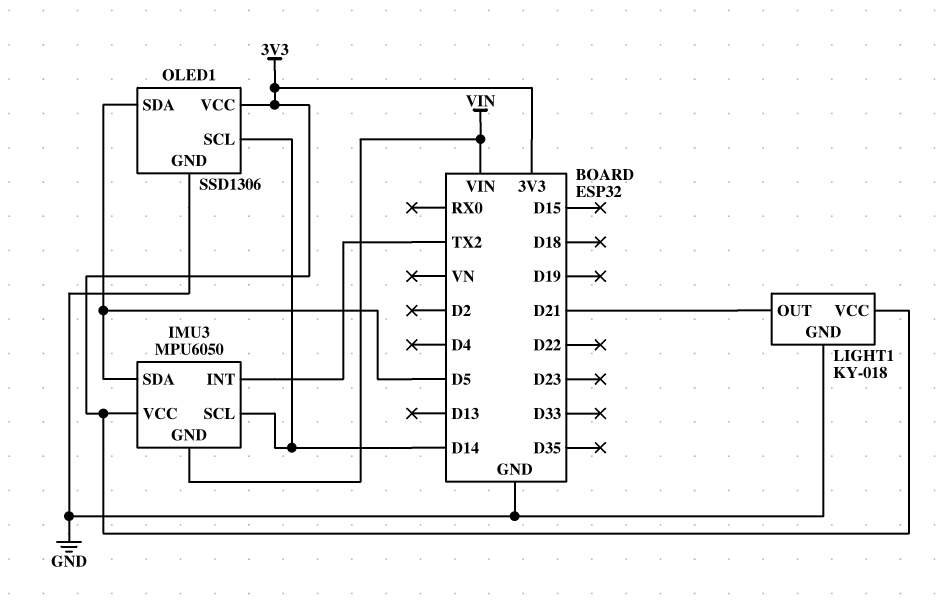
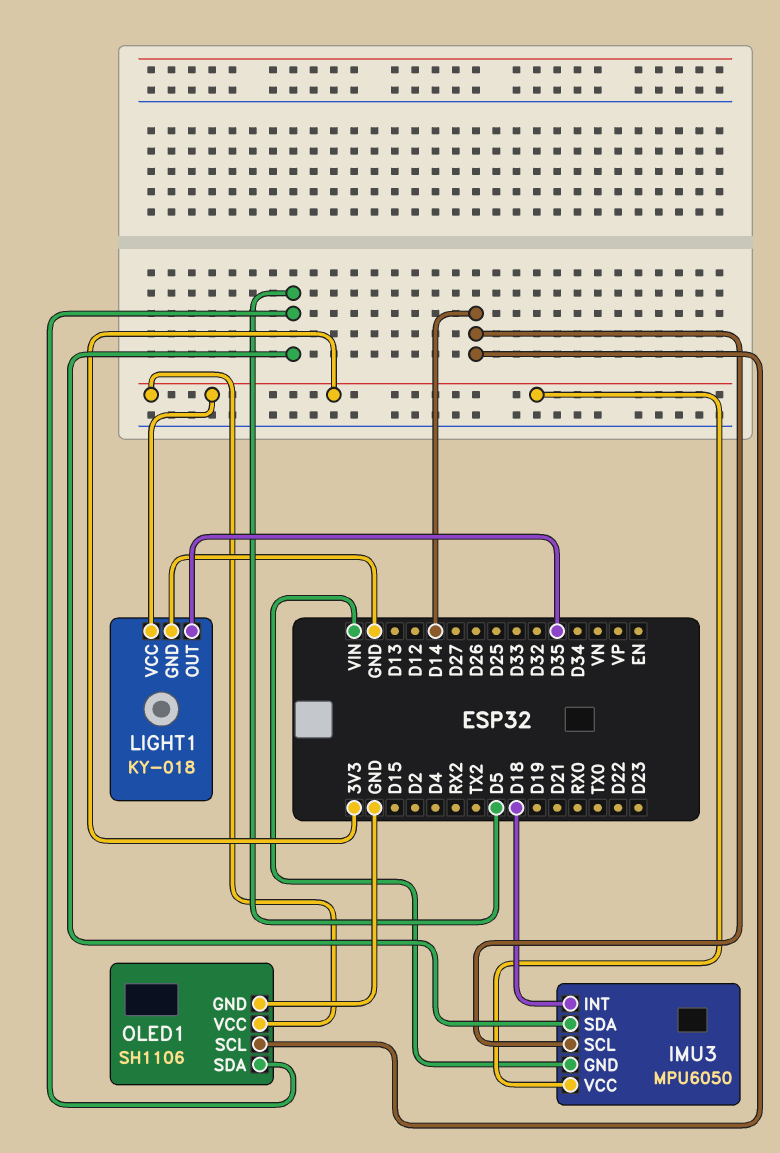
IMU3 pin INT: TX2 -> D18
LIGHT1 pin OUT: D21 -> D35
OLED1: SSD1306 -> SH1106

